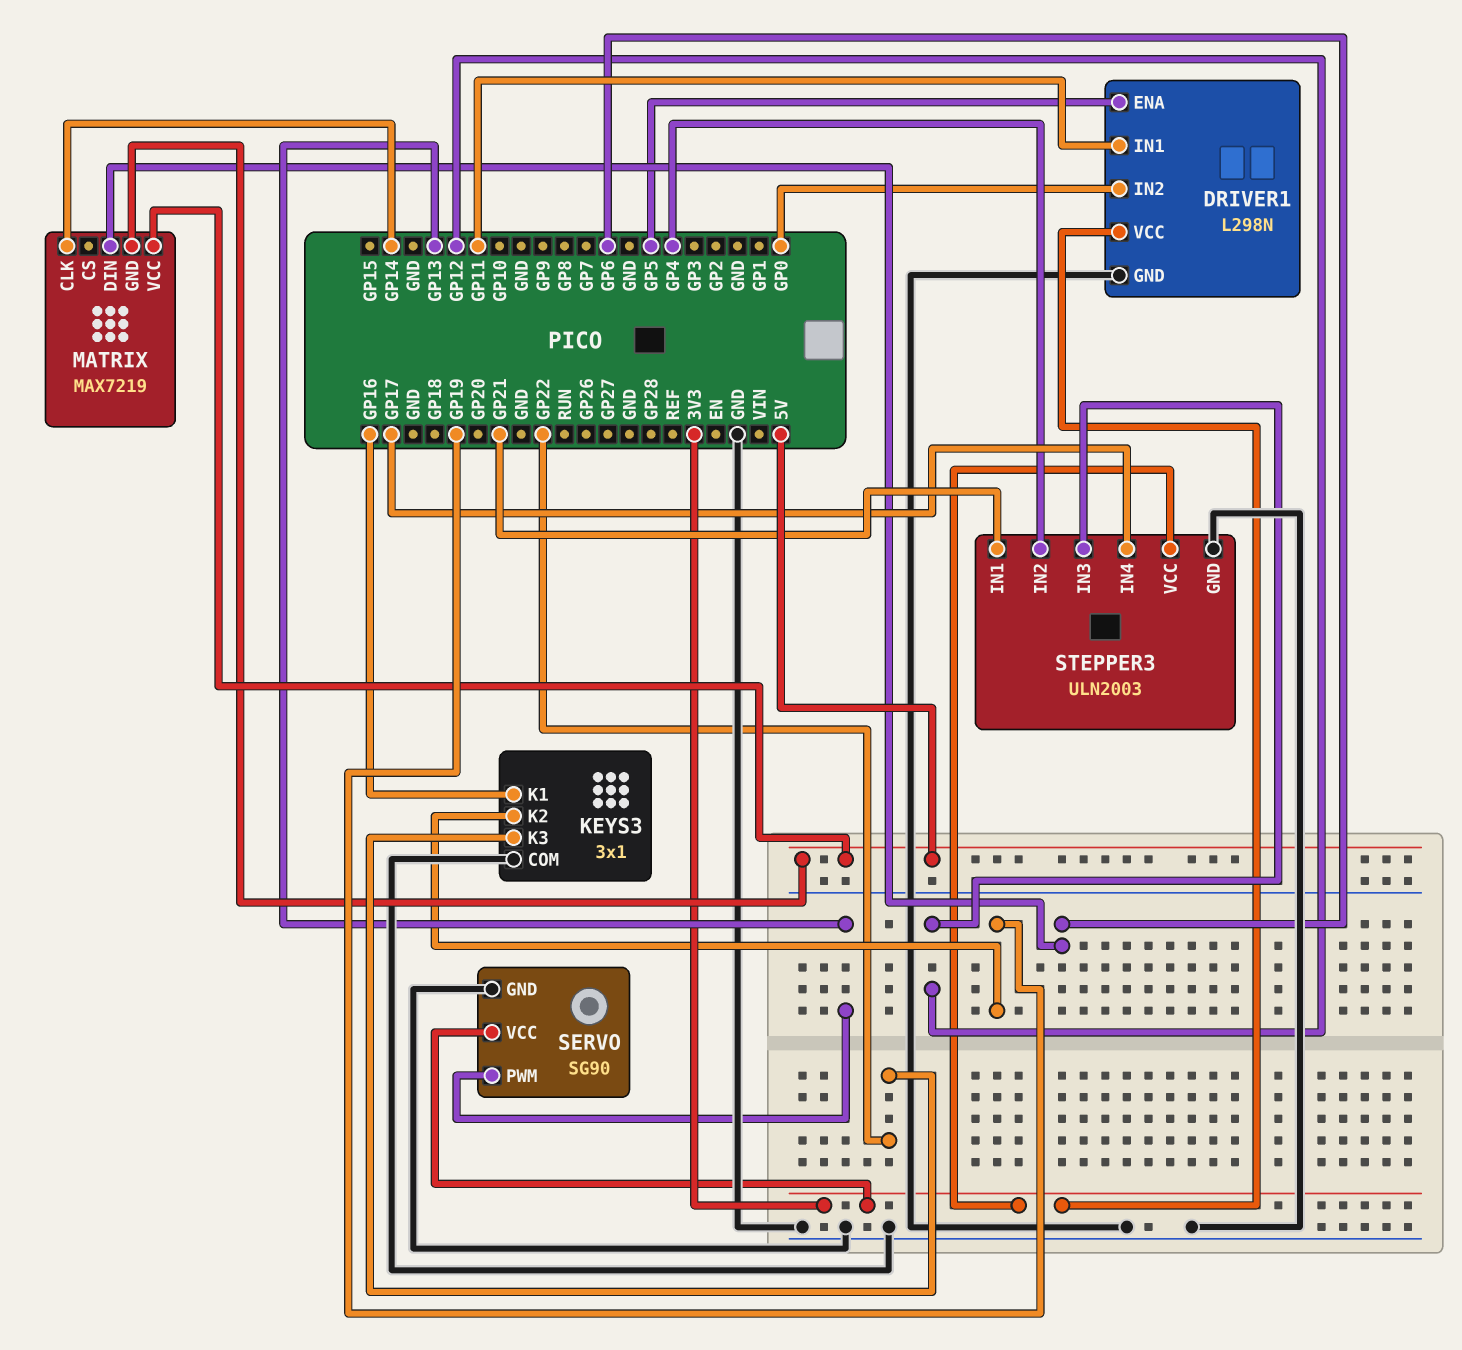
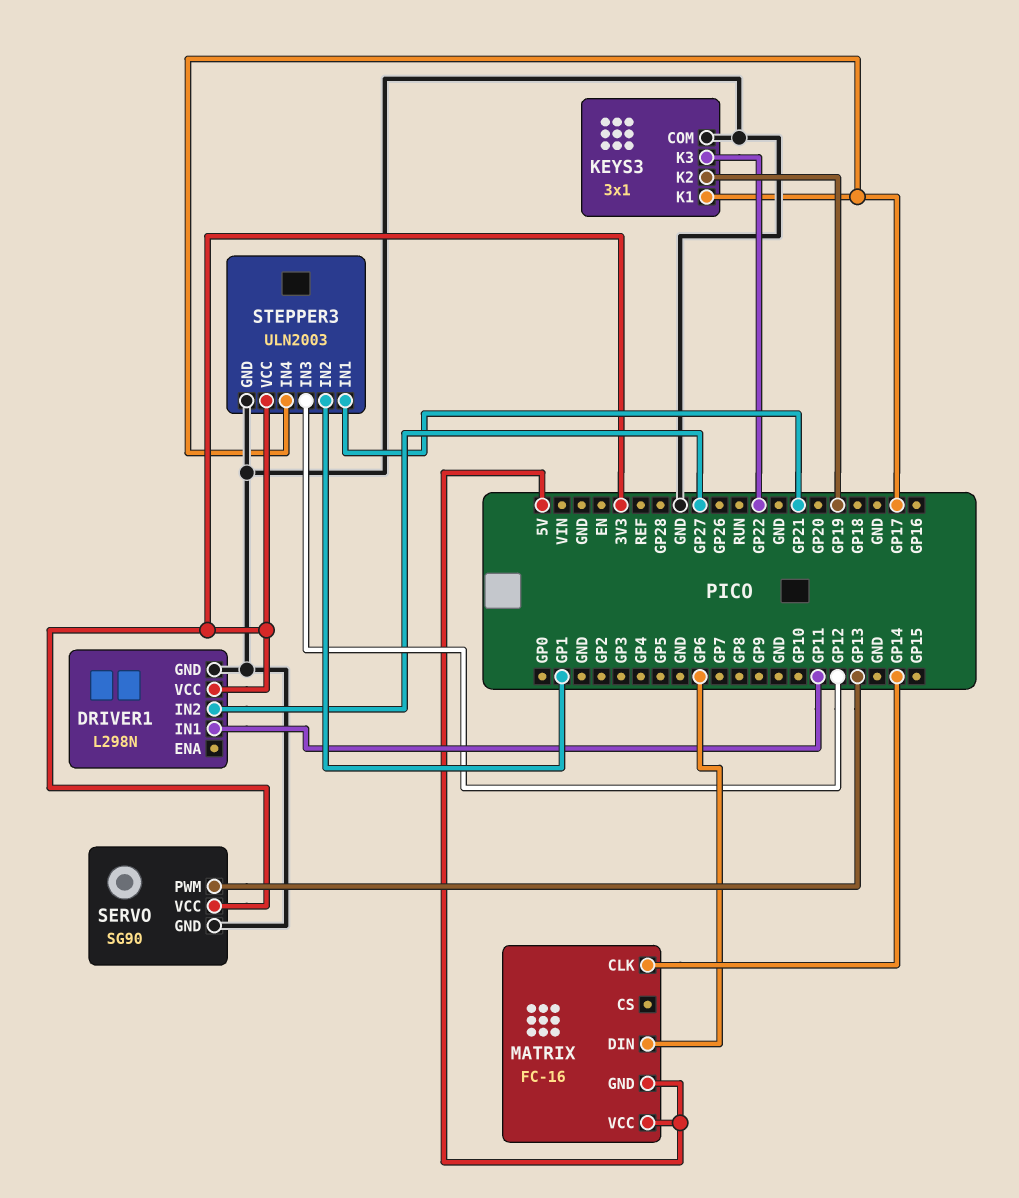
DRIVER1 pin ENA: GP5 -> none
DRIVER1 pin IN2: GP0 -> GP27
KEYS3 pin K1: GP16 -> GP17
MATRIX: MAX7219 -> FC-16
STEPPER3 pin IN2: GP4 -> GP1

